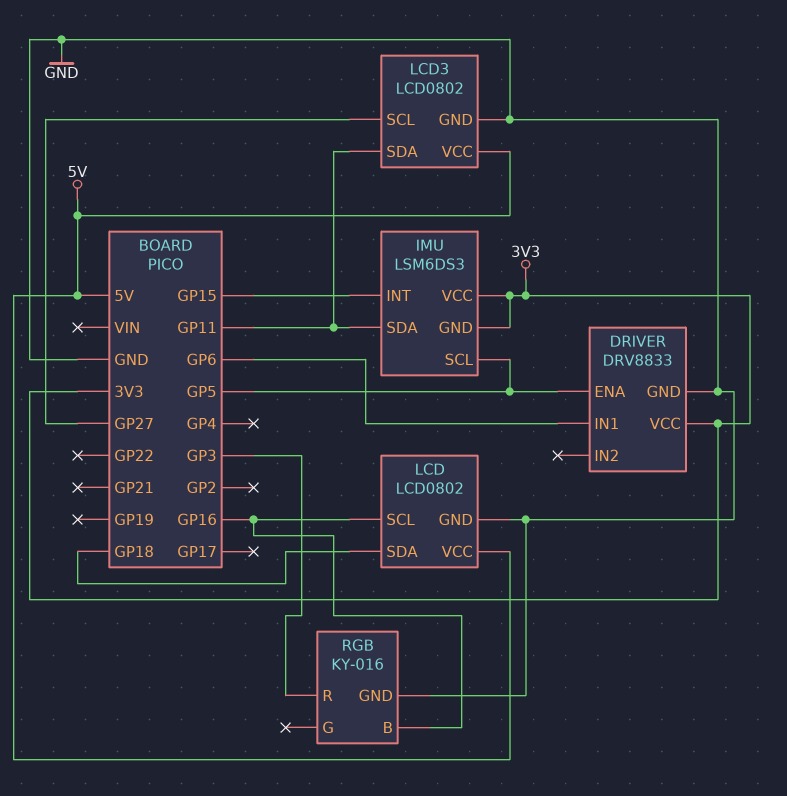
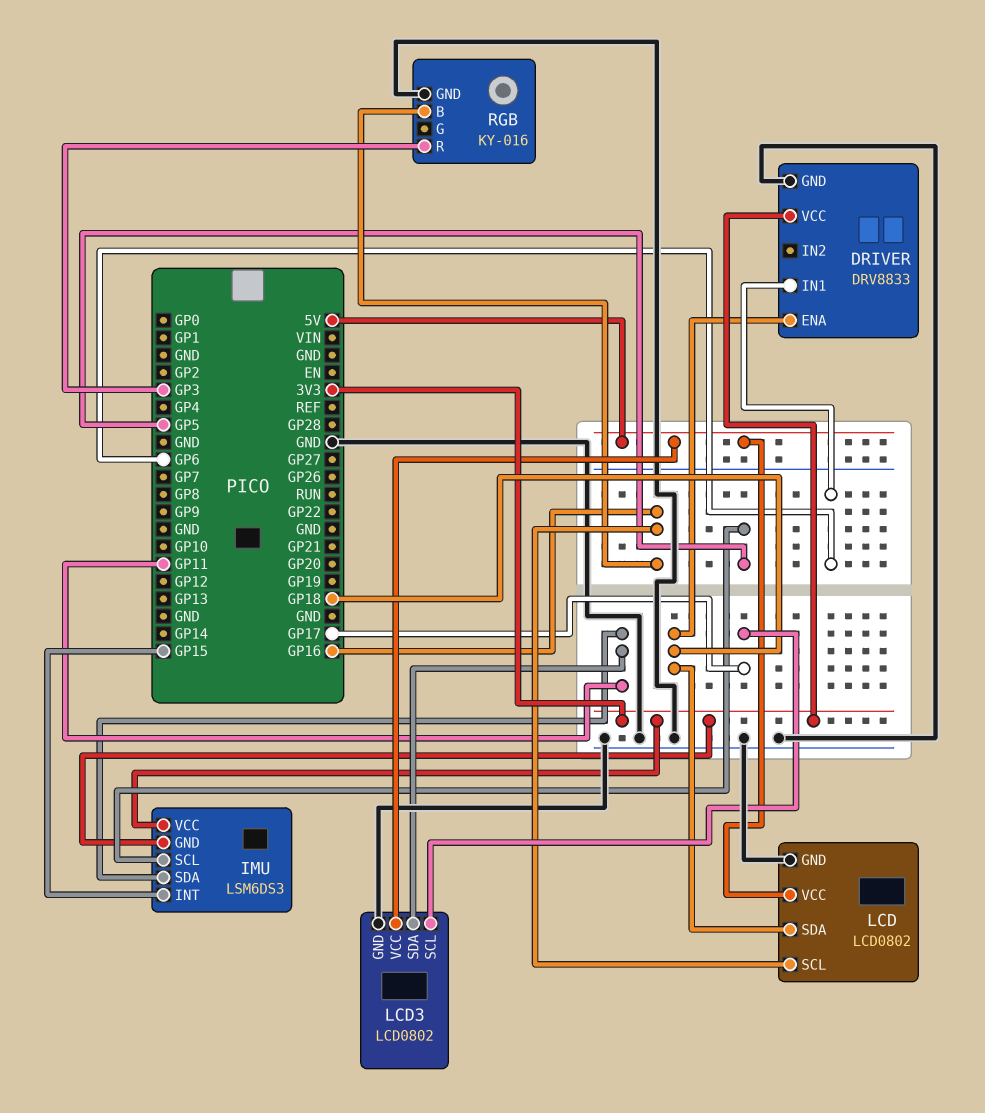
DRIVER pin ENA: GP5 -> GP18
LCD3 pin SCL: GP27 -> GP17

